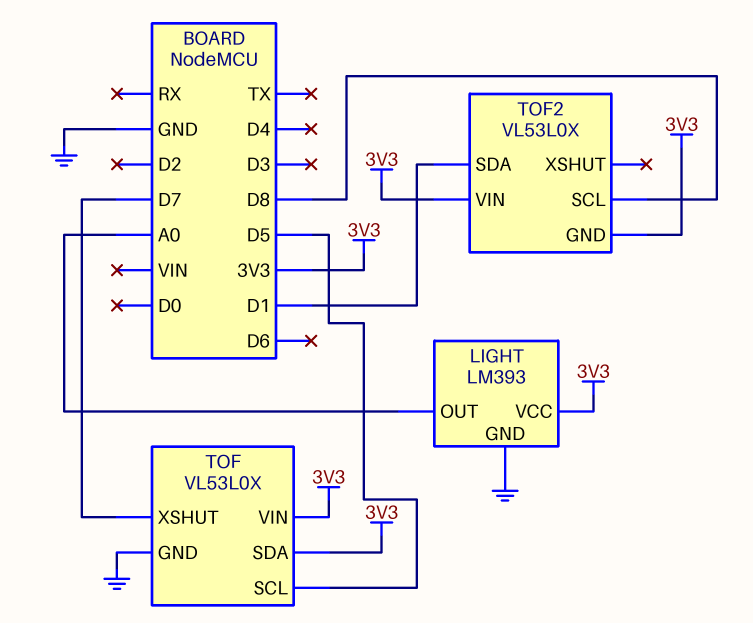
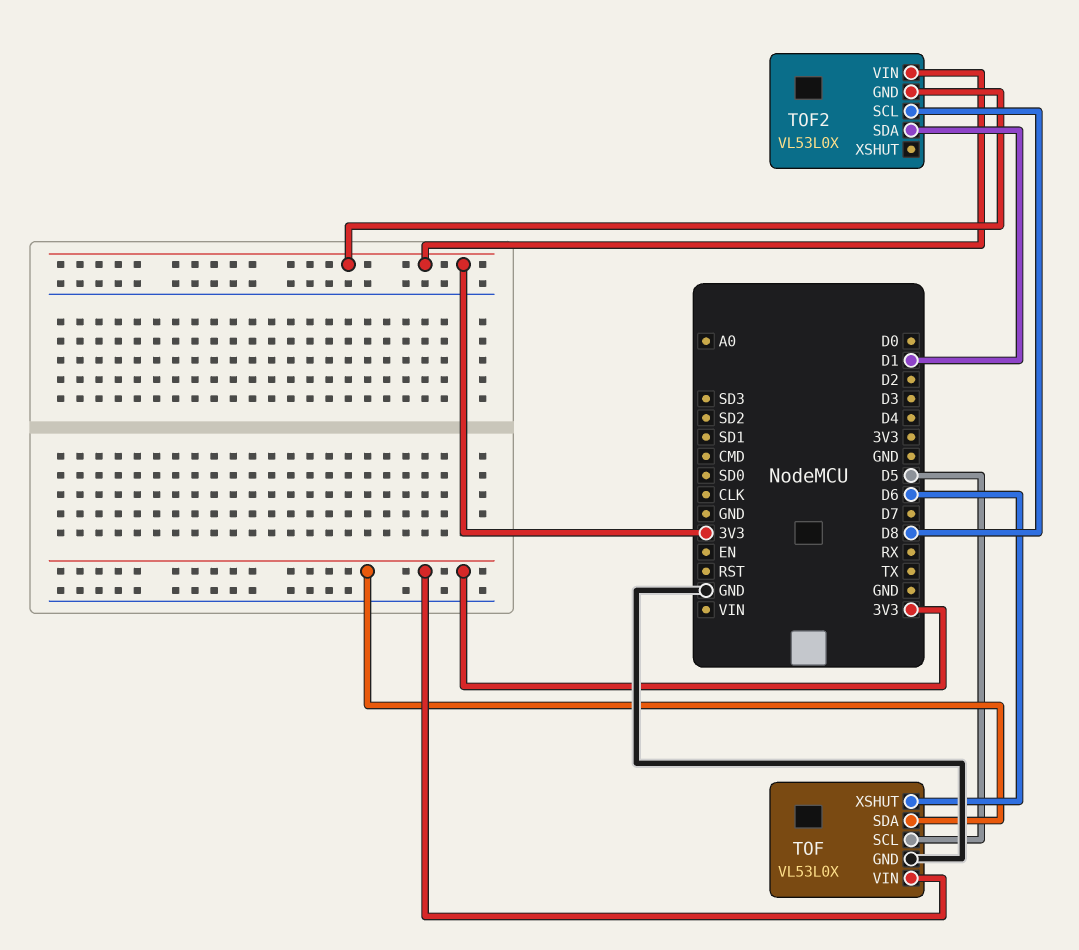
LIGHT: LM393 -> none
LIGHT pin GND: GND -> none
LIGHT pin OUT: A0 -> none
LIGHT pin VCC: 3V3 -> none
TOF pin XSHUT: D7 -> D6

